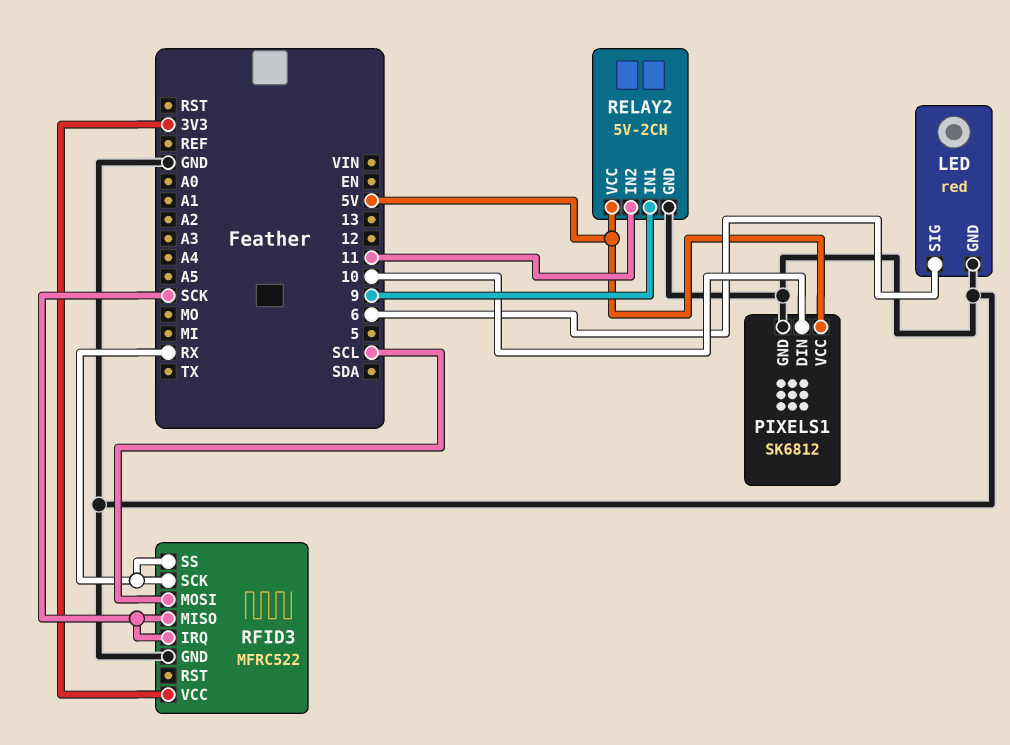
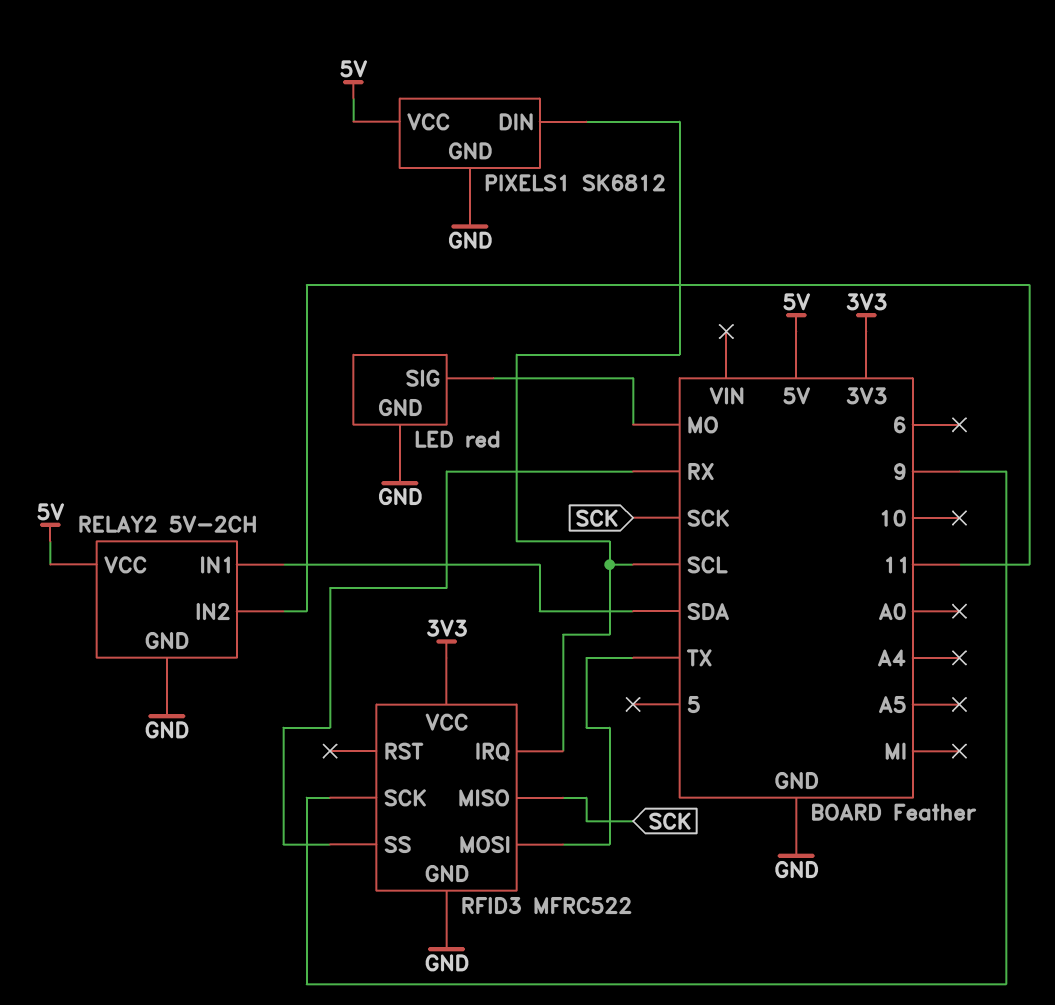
LED pin SIG: 6 -> MO
PIXELS1 pin DIN: 10 -> SCL
RELAY2 pin IN1: 9 -> SDA
RFID3 pin IRQ: SCK -> SCL
RFID3 pin MOSI: SCL -> TX
RFID3 pin SCK: RX -> 9

